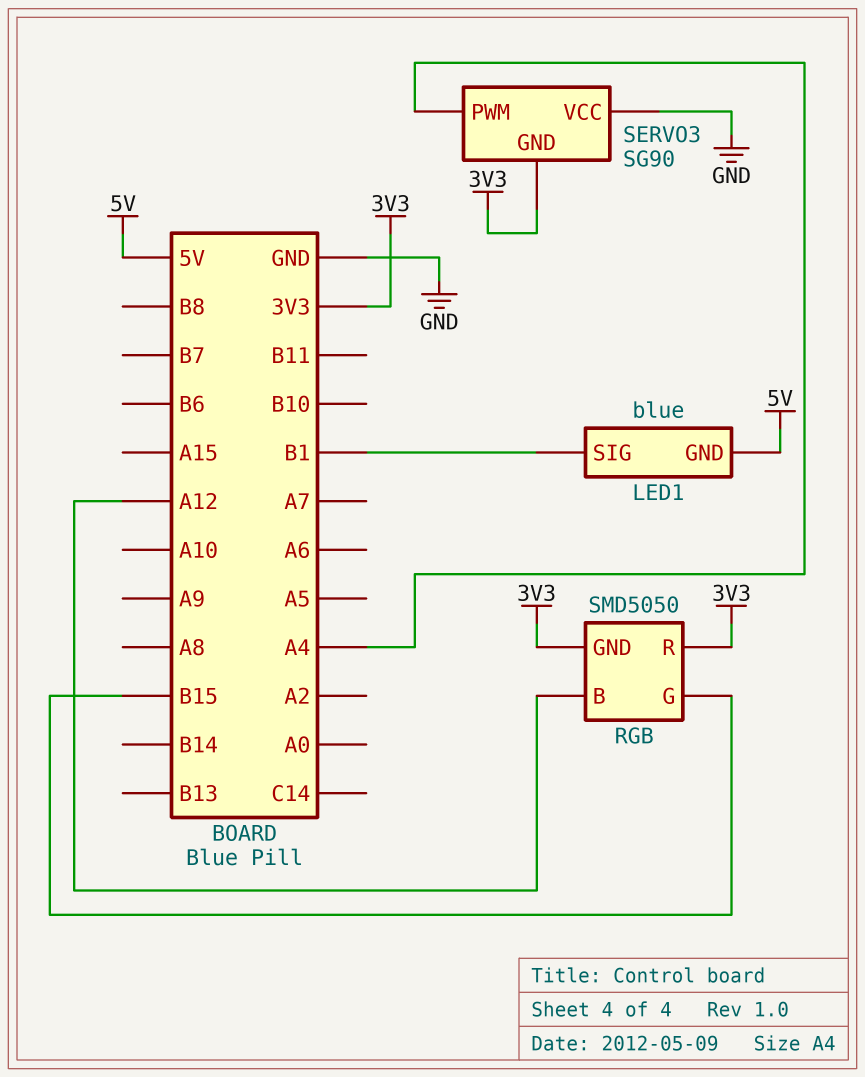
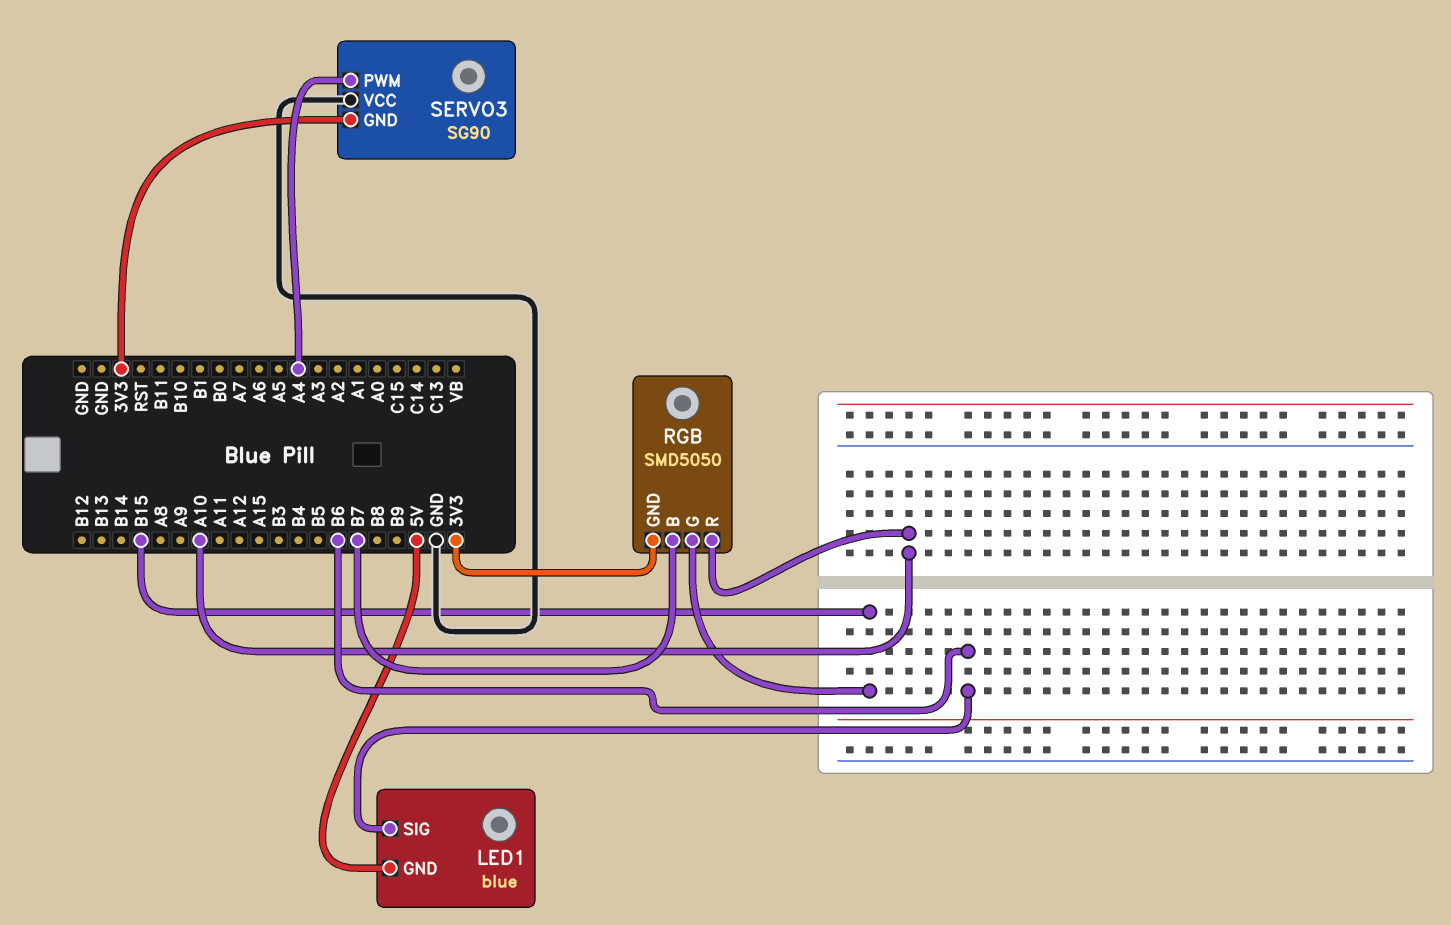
LED1 pin SIG: B1 -> B6
RGB pin B: A12 -> B7
RGB pin R: 3V3 -> A10

